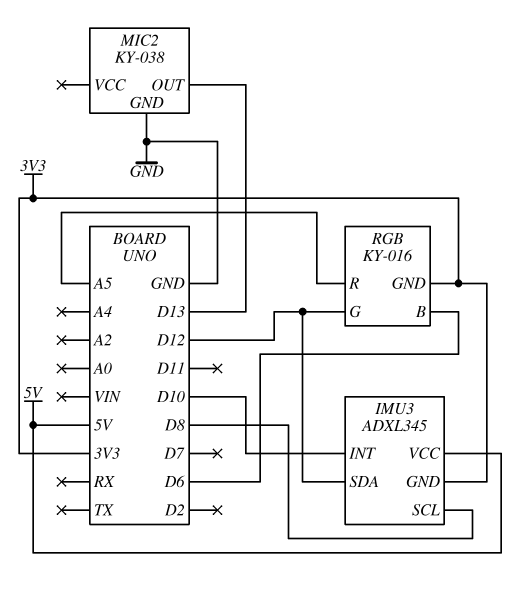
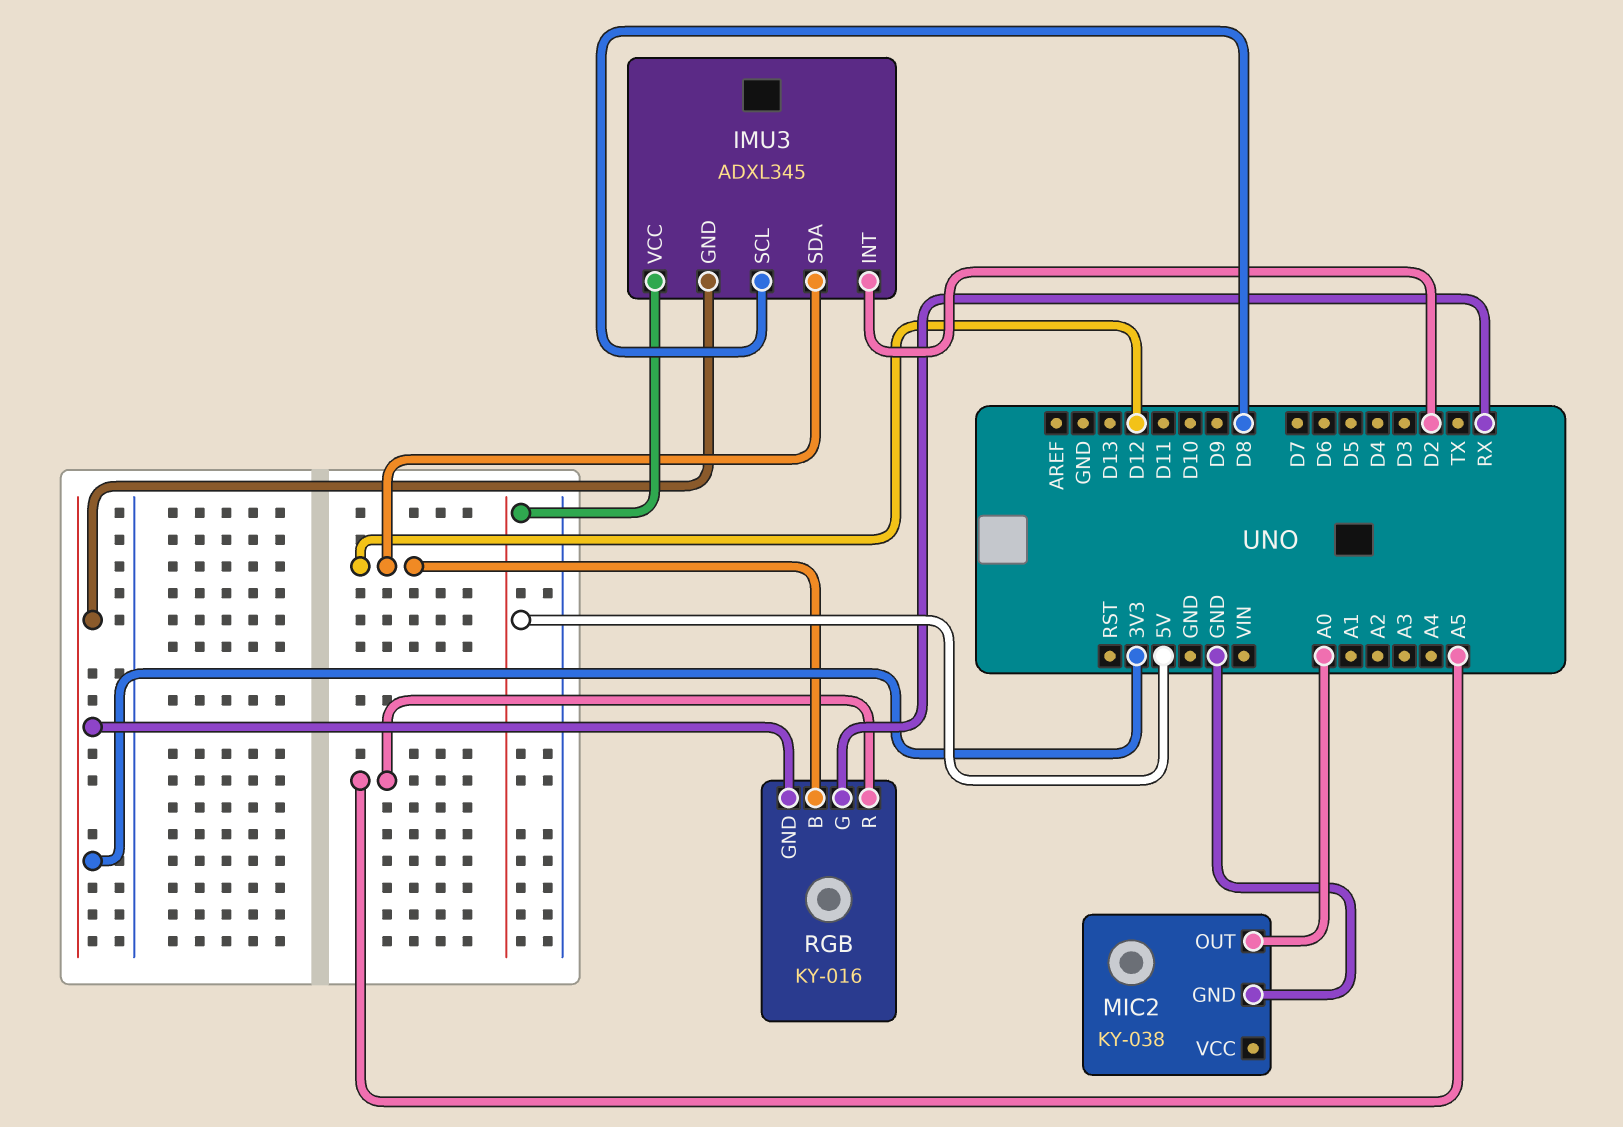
IMU3 pin INT: D10 -> D2
MIC2 pin OUT: D13 -> A0
RGB pin B: D6 -> D12
RGB pin G: D12 -> RX

